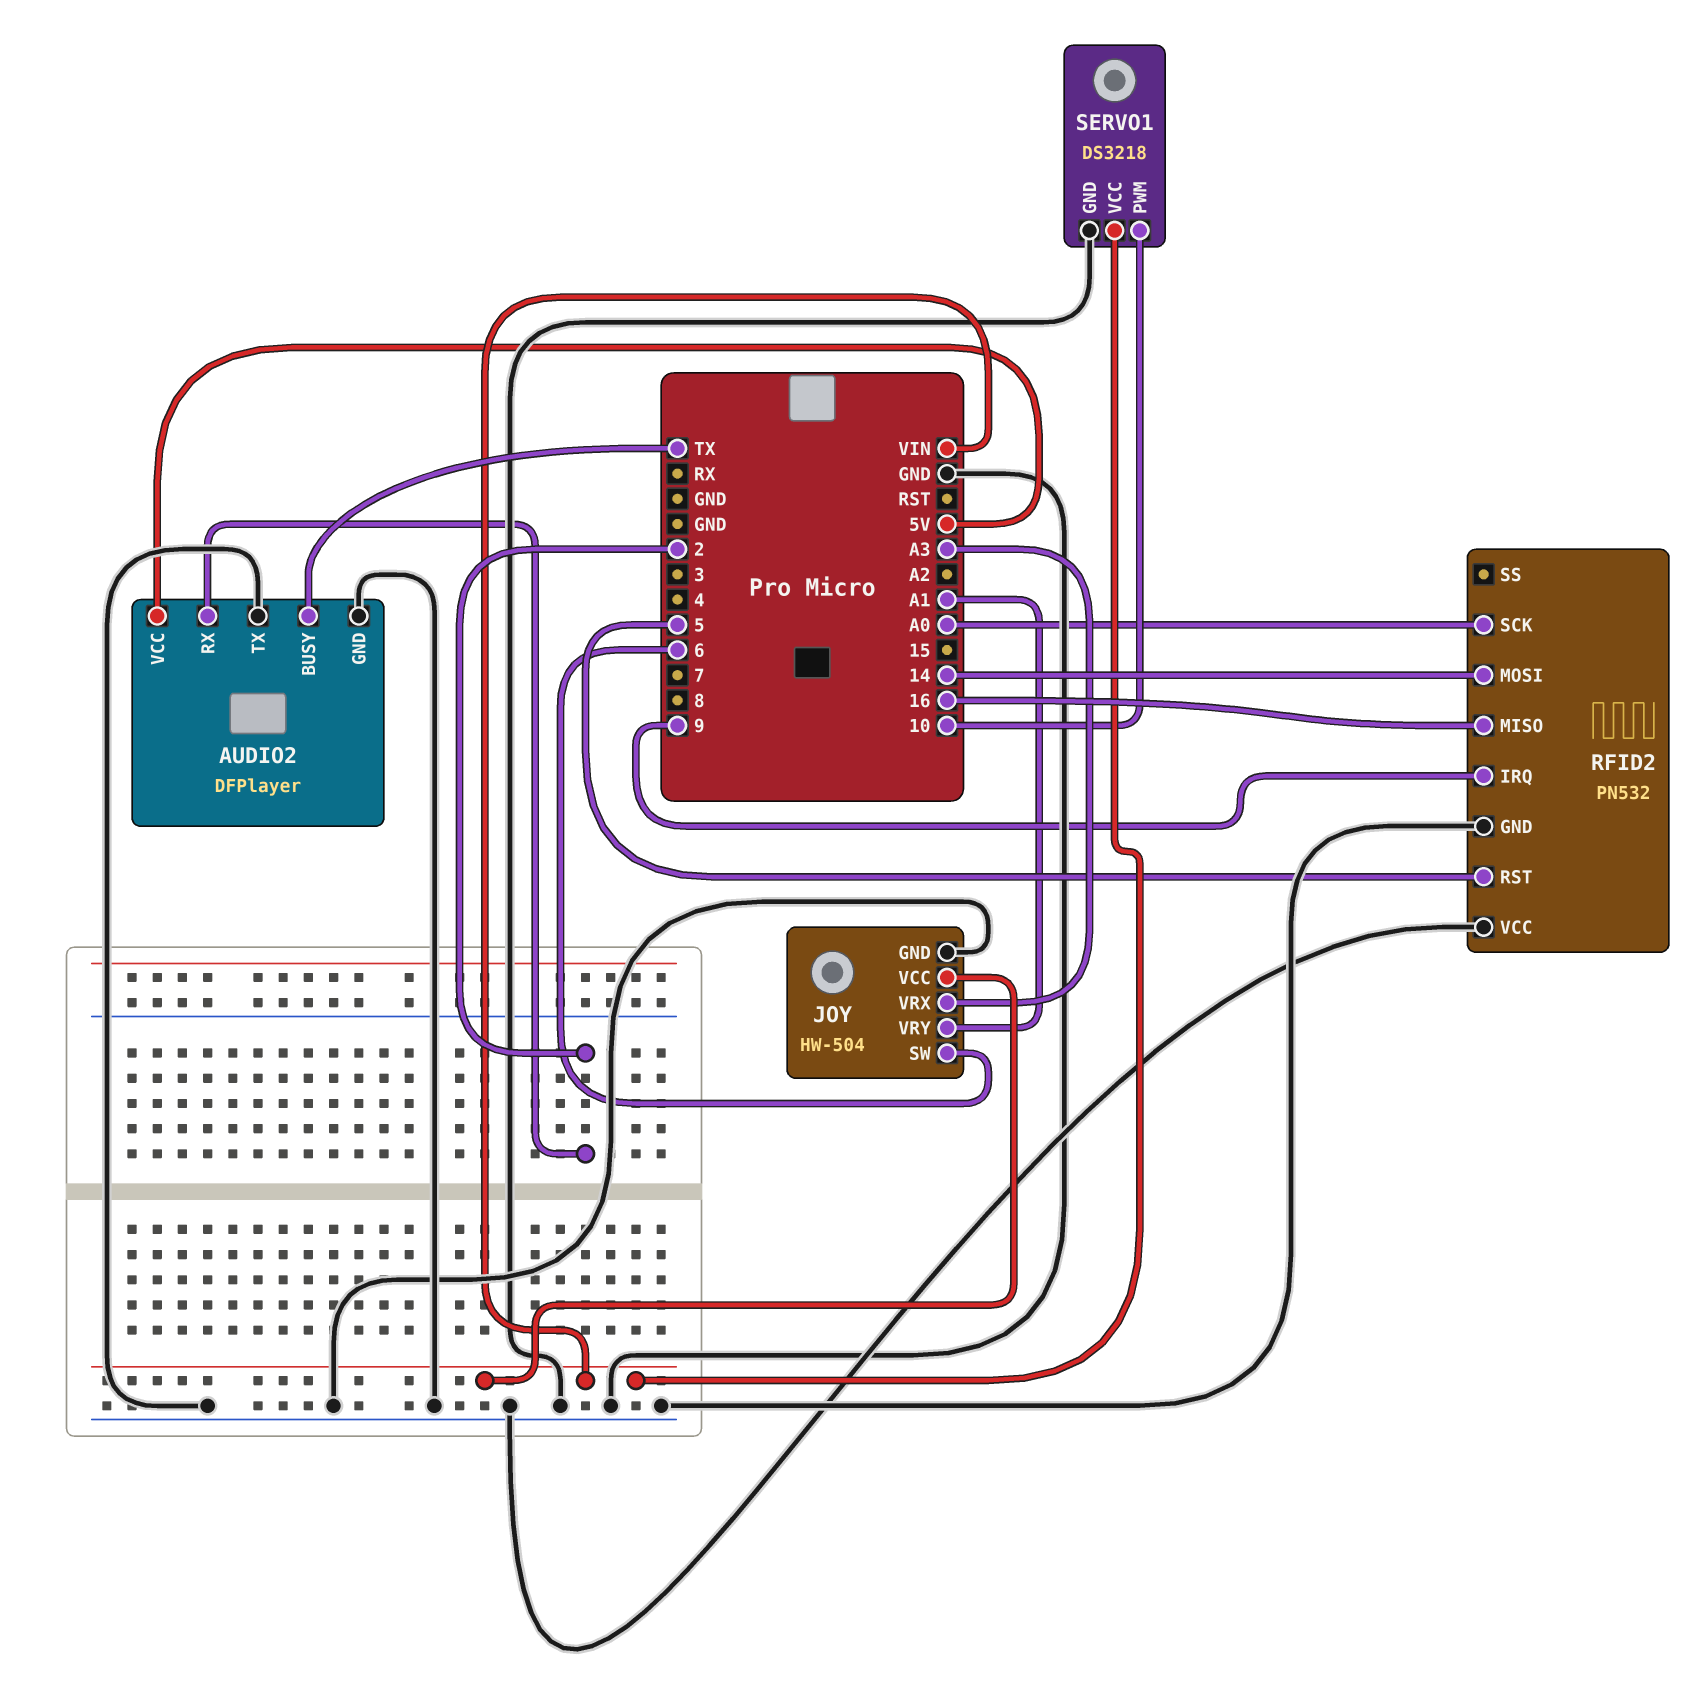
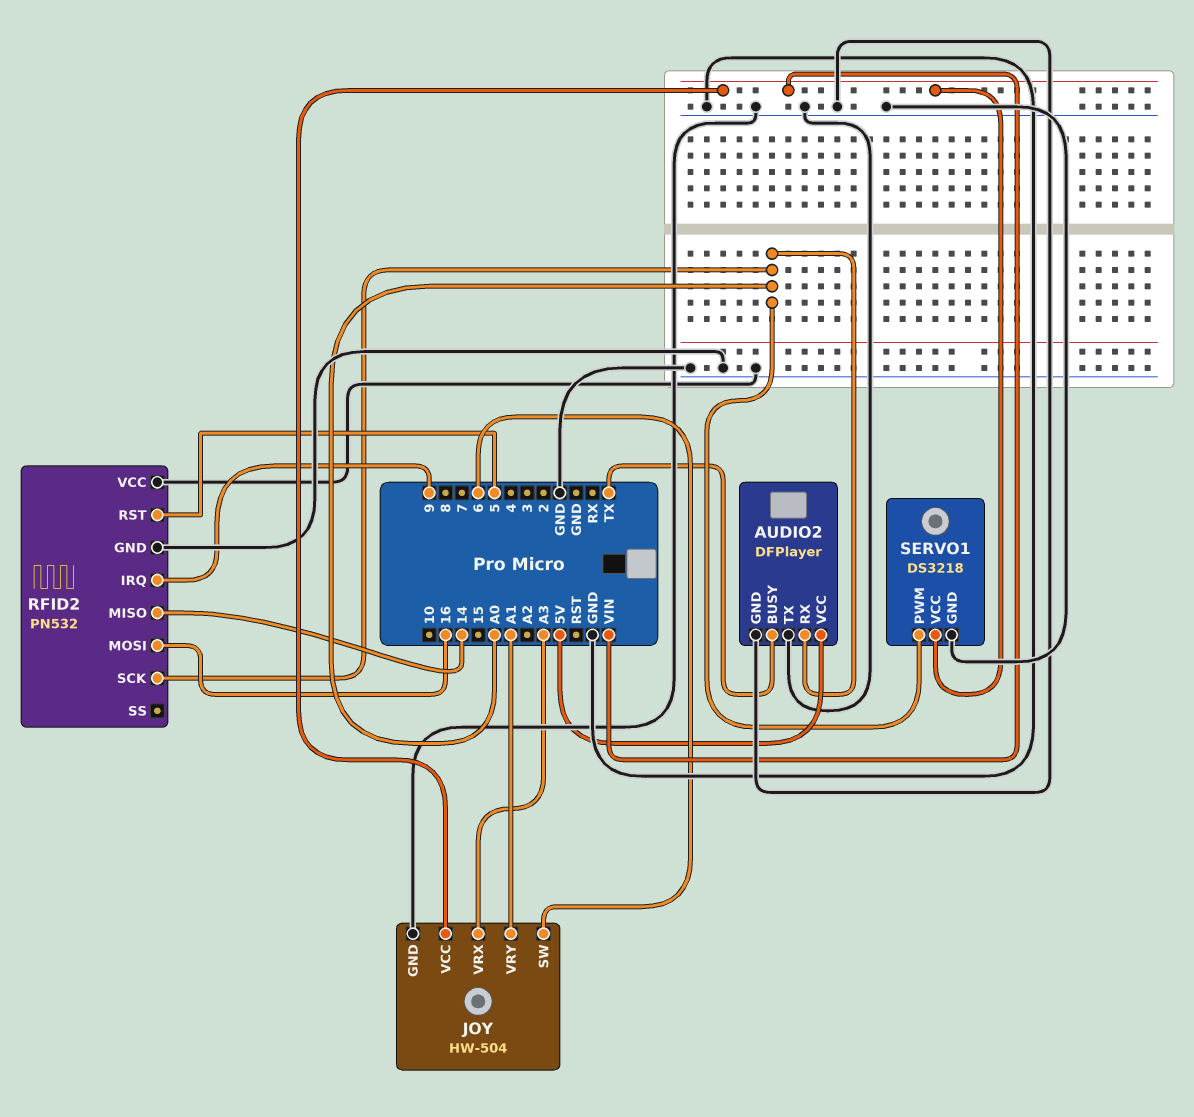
AUDIO2 pin RX: 2 -> A0
RFID2 pin MISO: 16 -> 14
RFID2 pin MOSI: 14 -> 16
SERVO1 pin PWM: 10 -> A0

